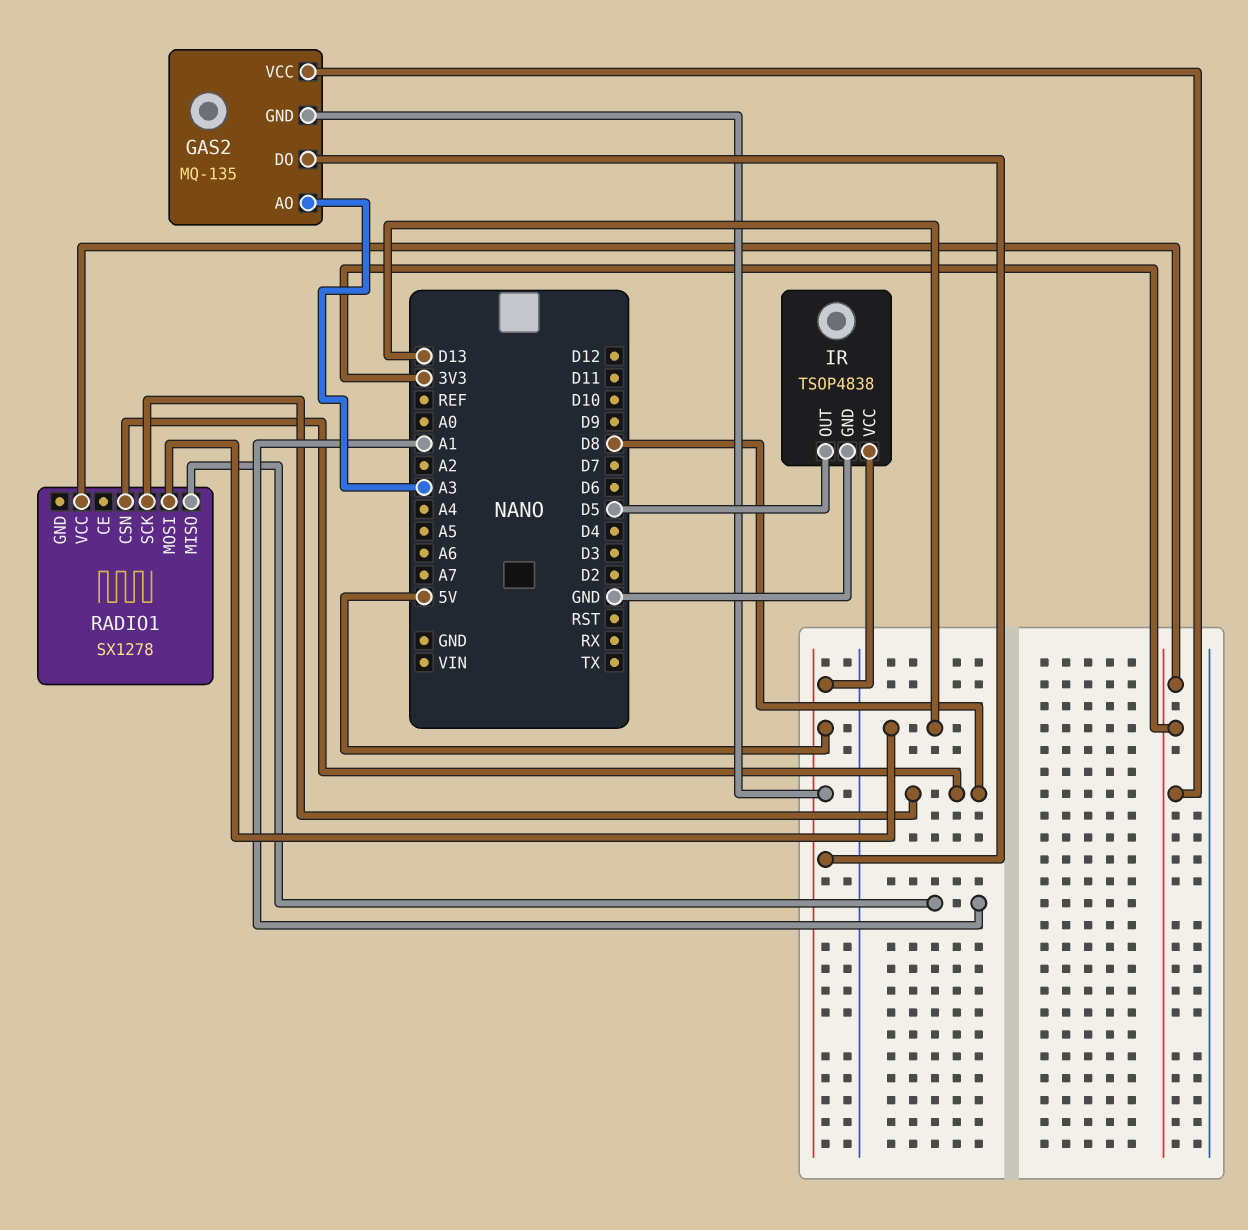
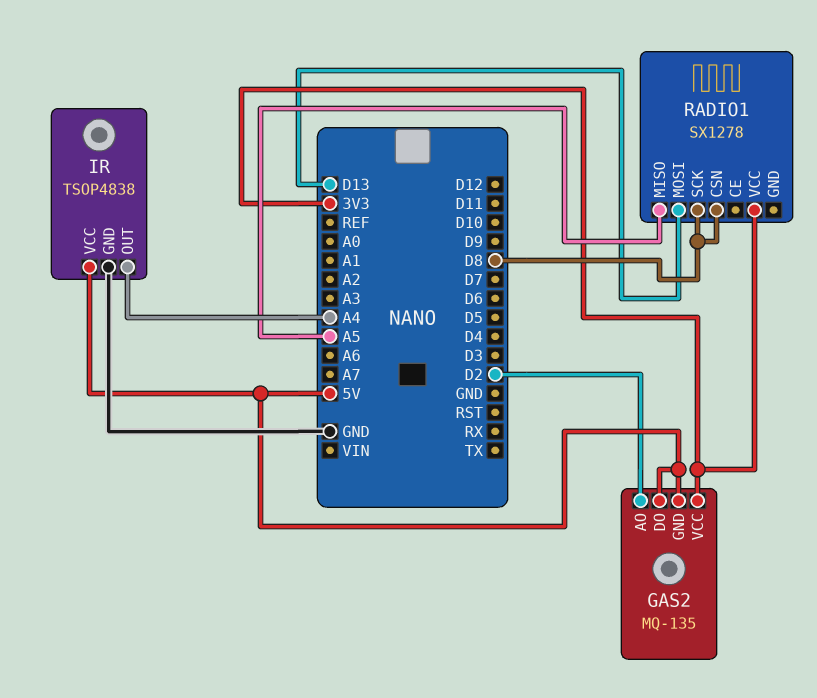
GAS2 pin AO: A3 -> D2
IR pin OUT: D5 -> A4
RADIO1 pin MISO: A1 -> A5

